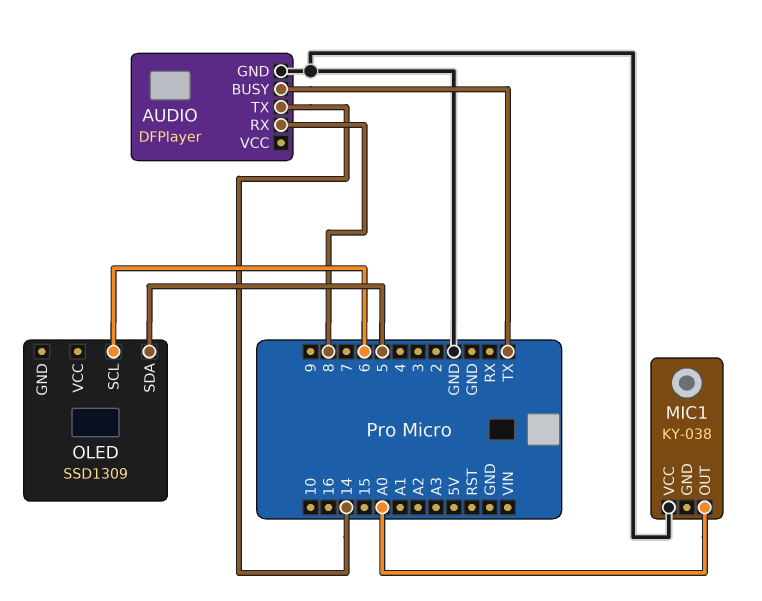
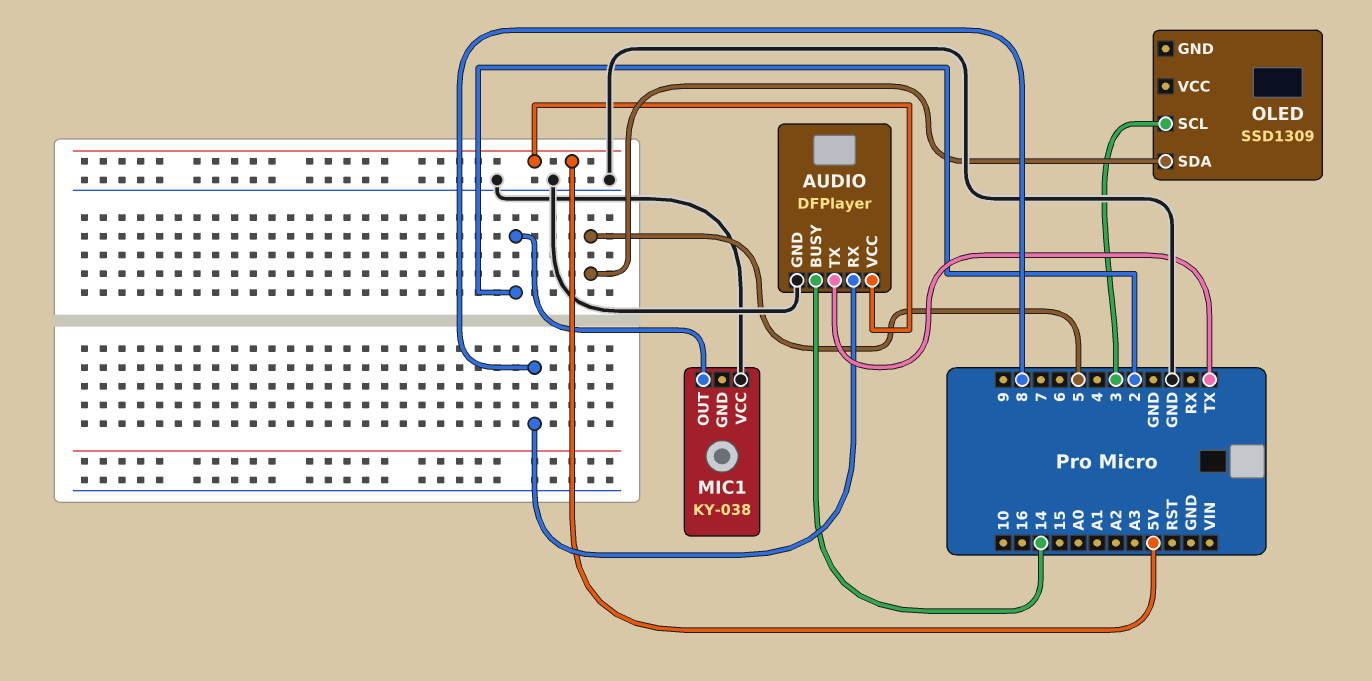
AUDIO pin BUSY: TX -> 14
AUDIO pin TX: 14 -> TX
AUDIO pin VCC: none -> 5V
MIC1 pin OUT: A0 -> 2
OLED pin SCL: 6 -> 3

